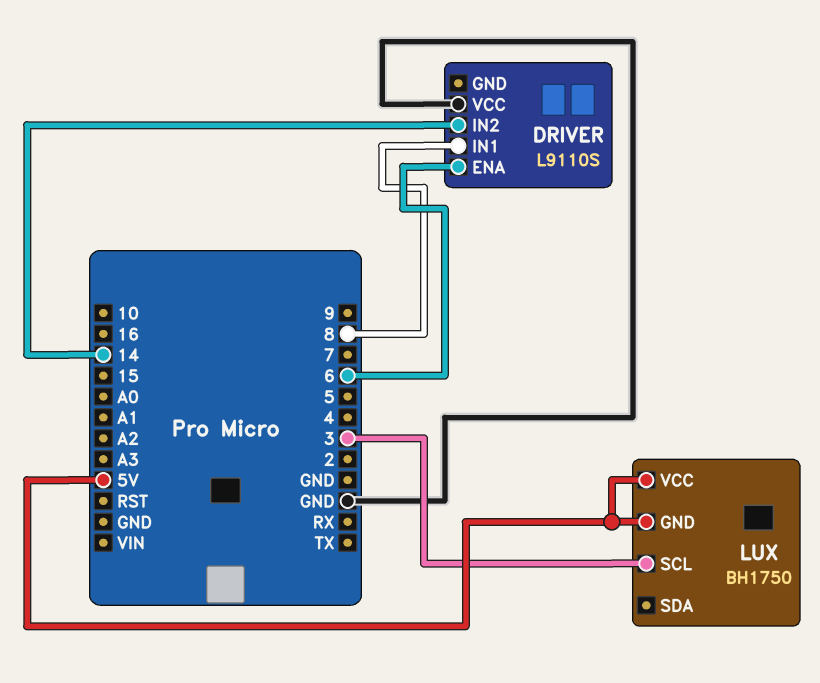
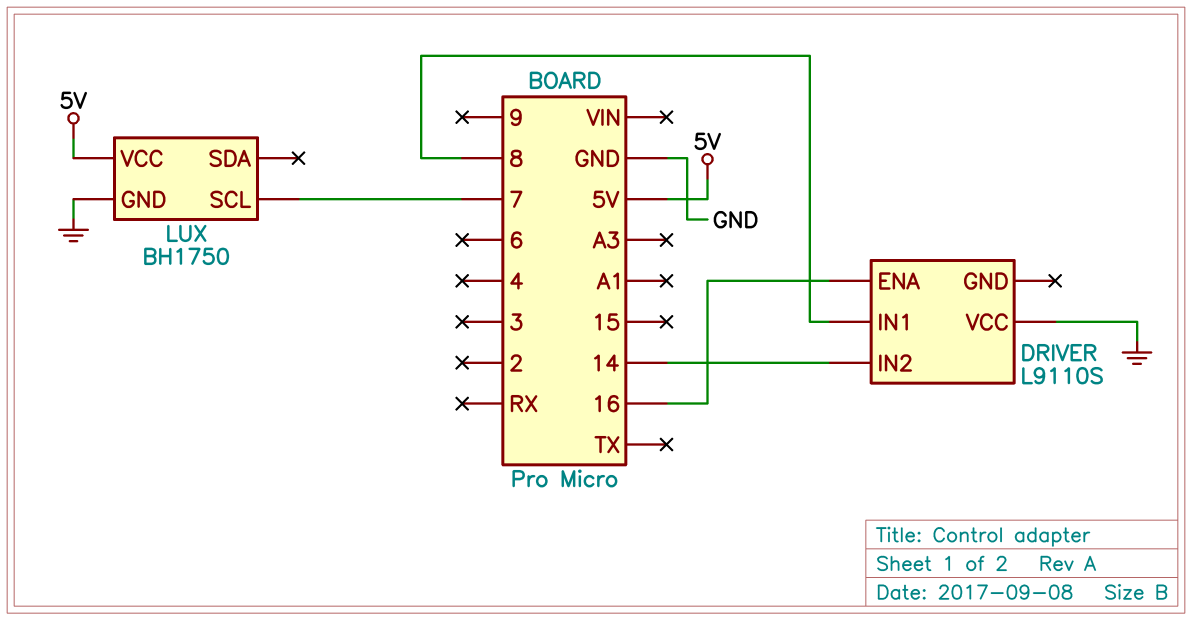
DRIVER pin ENA: 6 -> 16
LUX pin GND: 5V -> GND
LUX pin SCL: 3 -> 7

